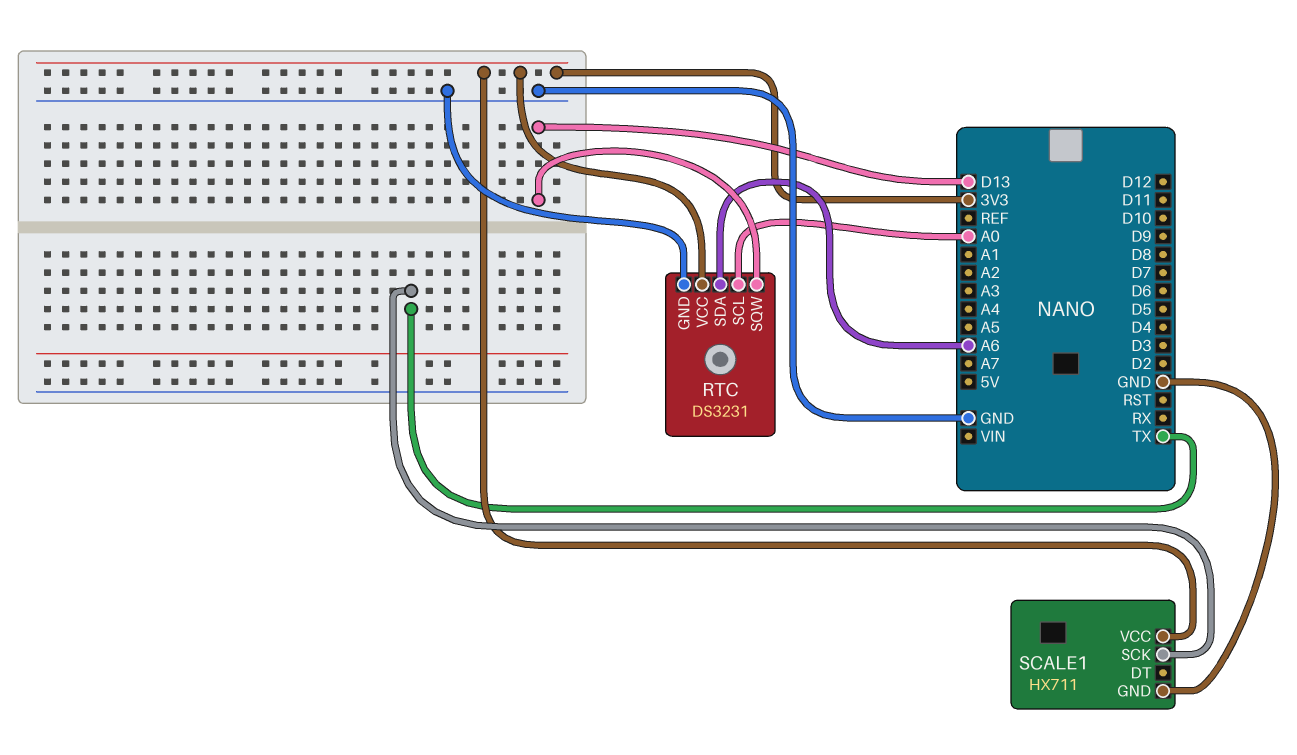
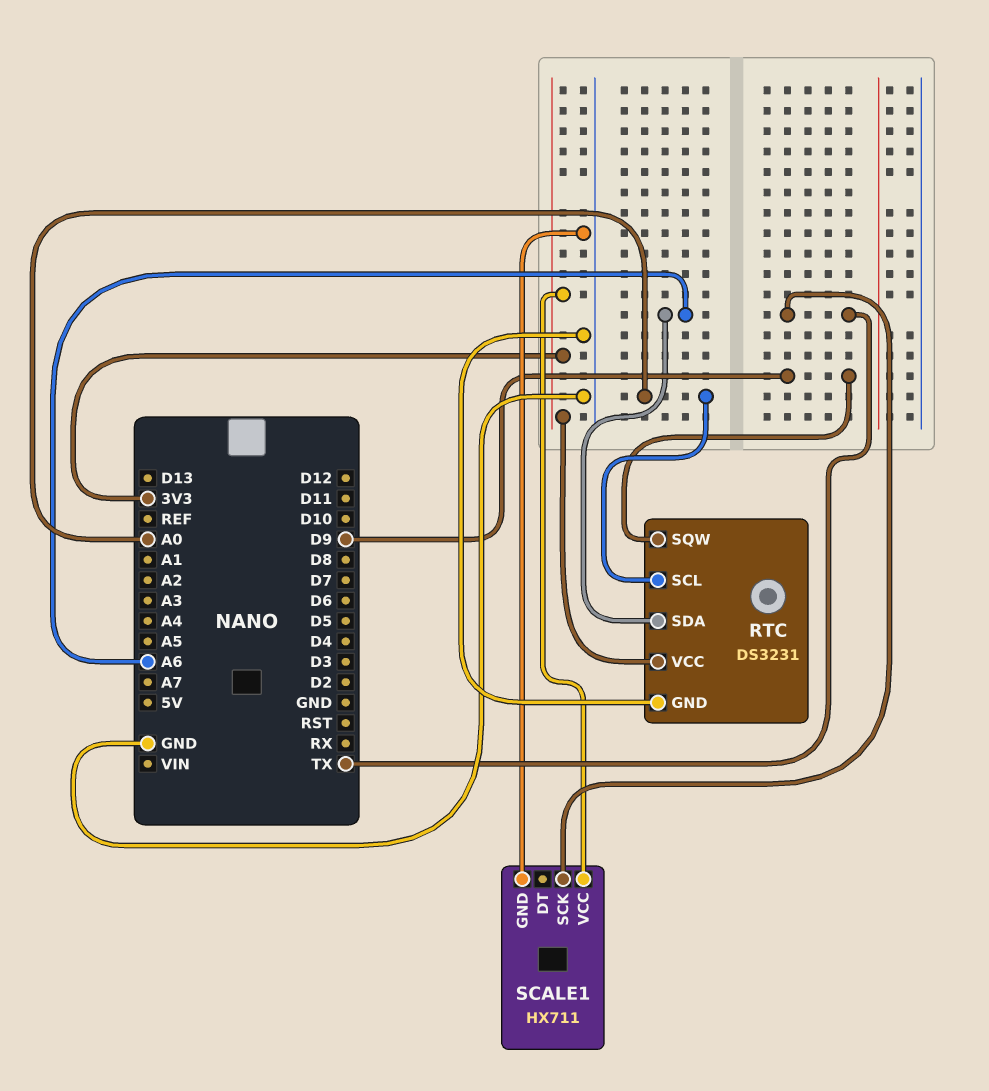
RTC pin SQW: D13 -> D9

